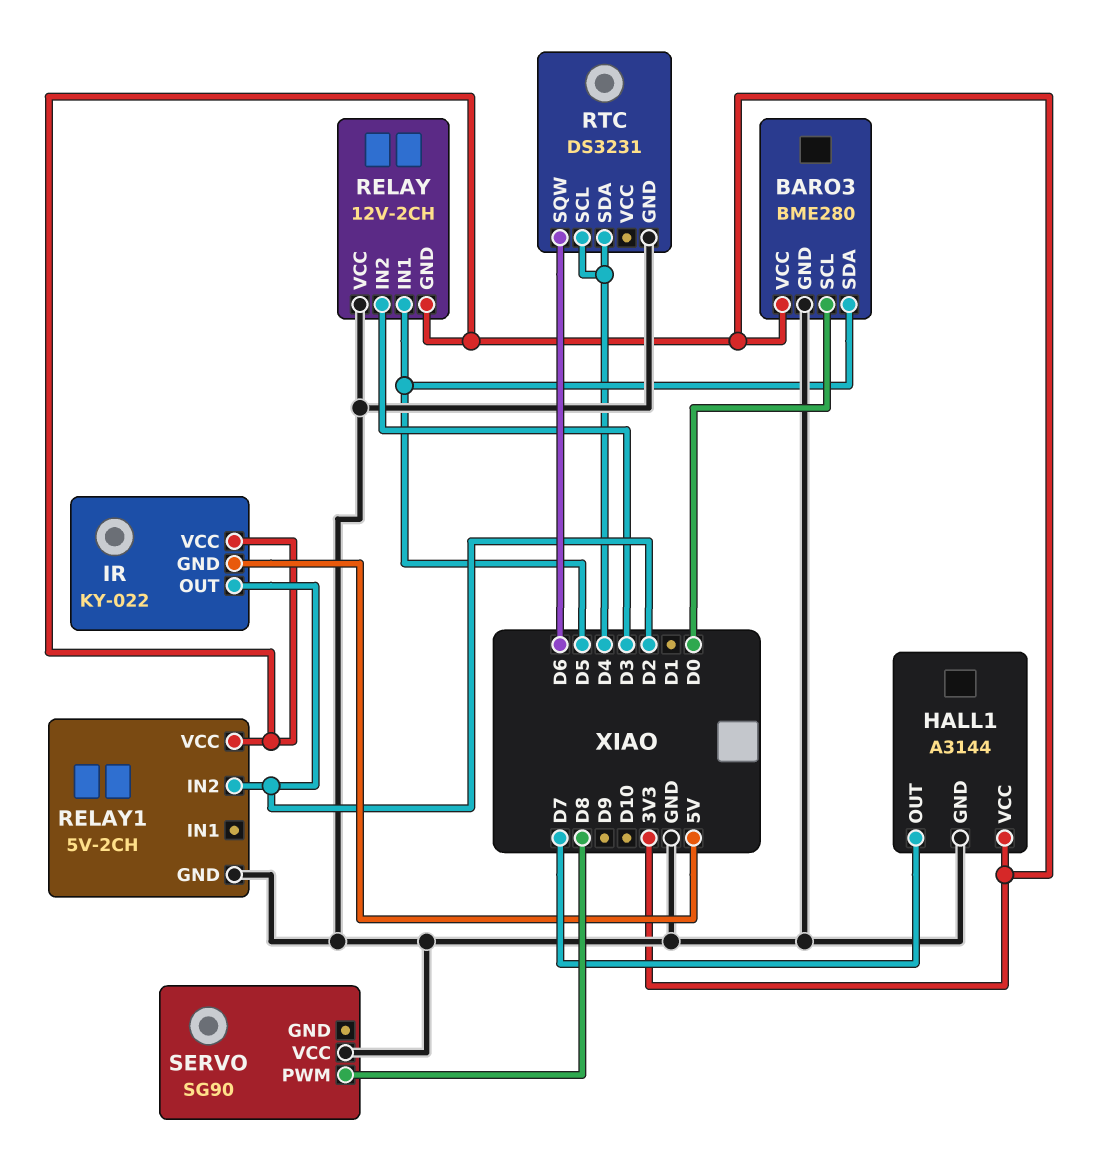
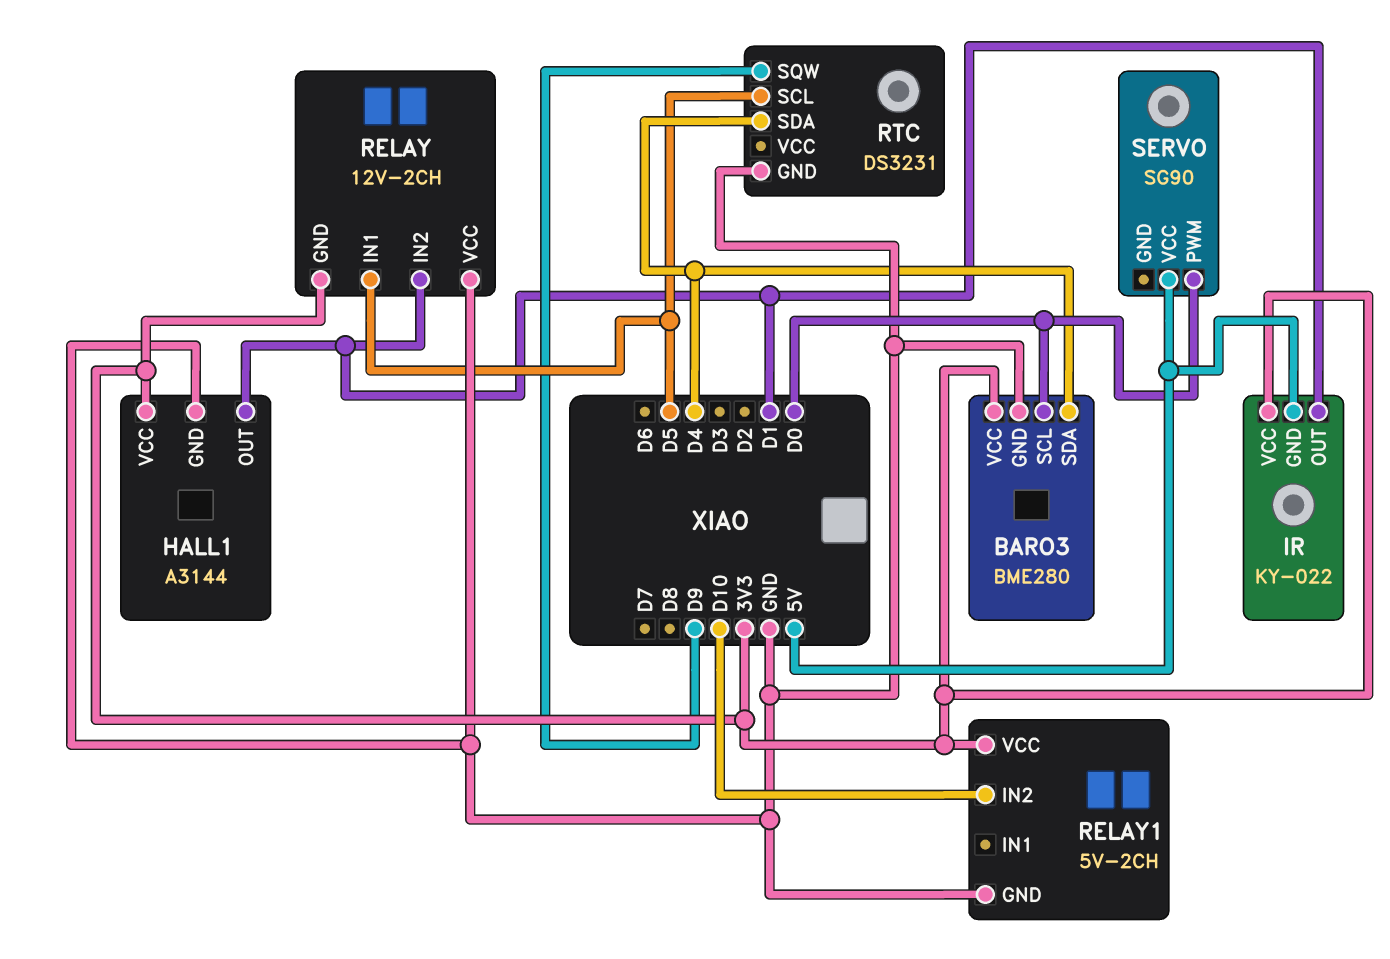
BARO3 pin SDA: D5 -> D4
HALL1 pin OUT: D7 -> D1
IR pin OUT: D2 -> D1
RELAY pin IN2: D3 -> D1
RELAY1 pin IN2: D2 -> D10
RTC pin SCL: D4 -> D5
RTC pin SQW: D6 -> D9
SERVO pin PWM: D8 -> D0
SERVO pin VCC: GND -> 5V

